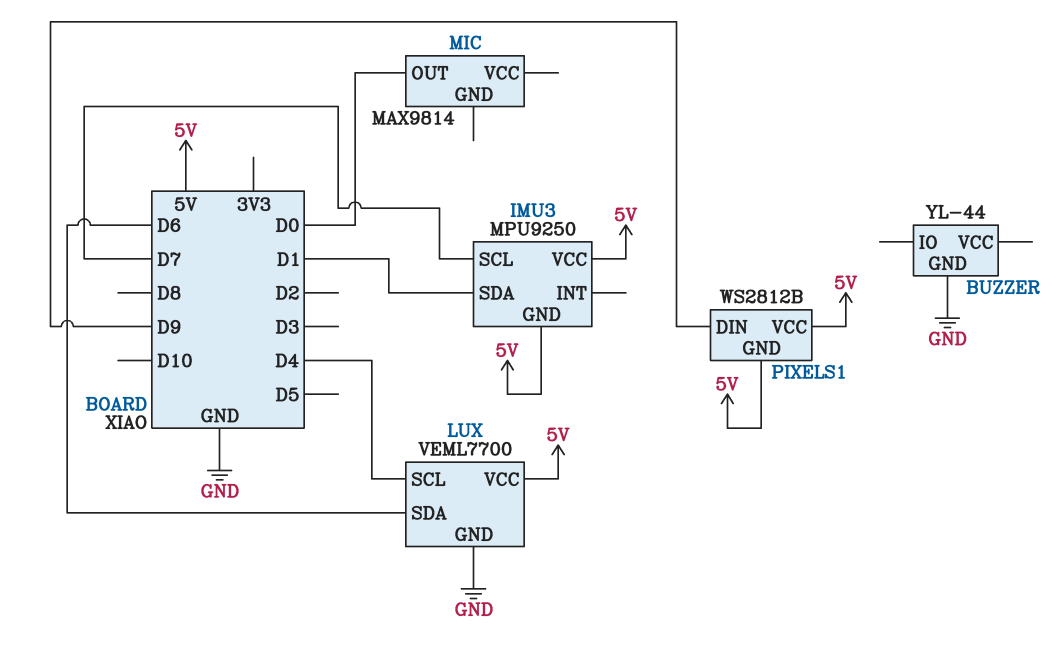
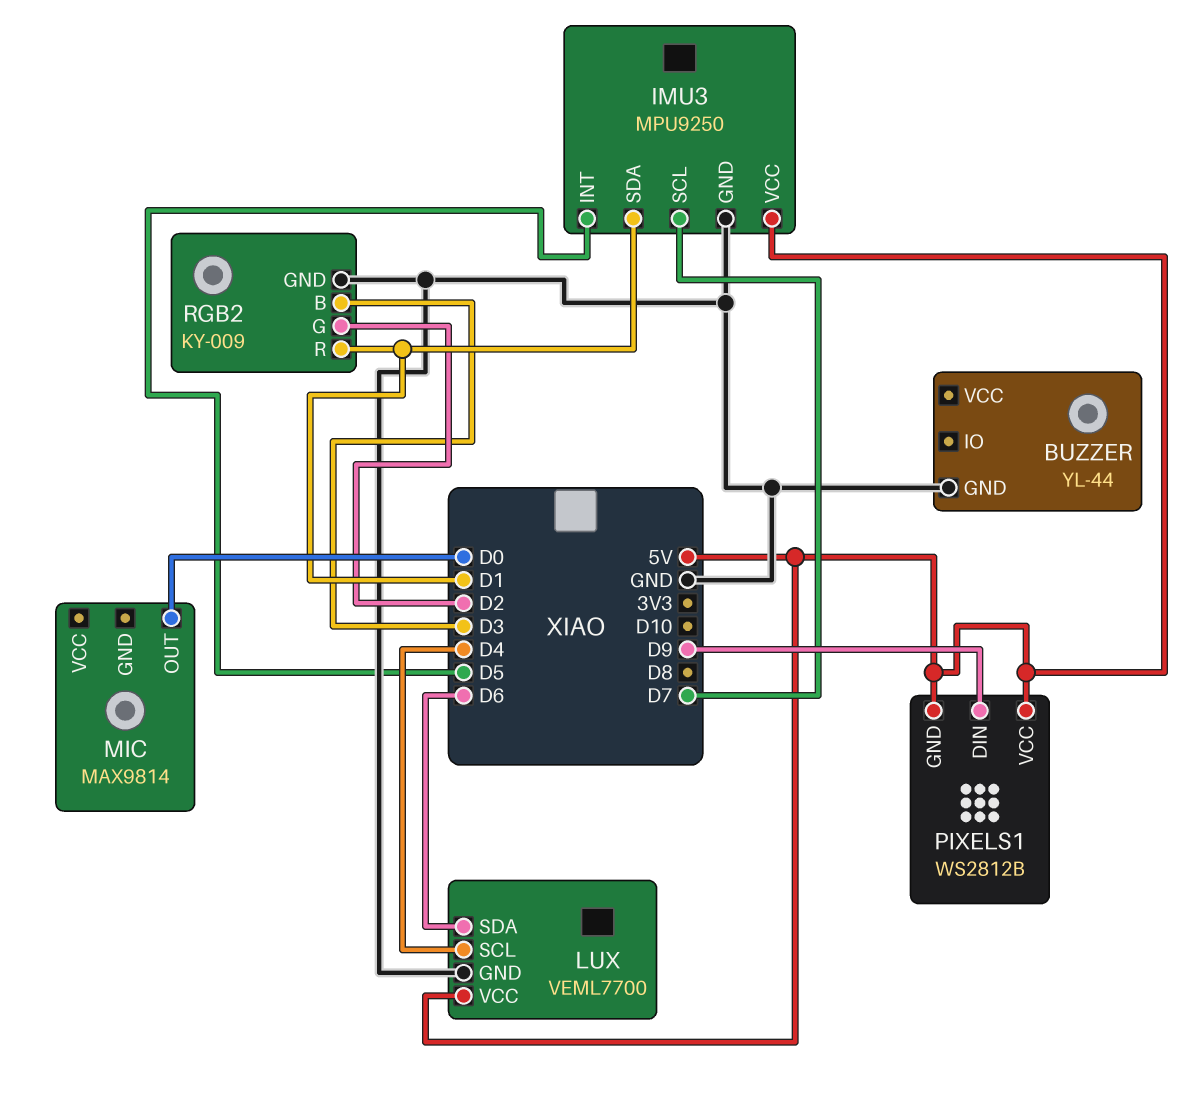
IMU3 pin GND: 5V -> GND
IMU3 pin INT: none -> D5
RGB2: none -> KY-009
RGB2 pin B: none -> D3
RGB2 pin G: none -> D2
RGB2 pin GND: none -> GND
RGB2 pin R: none -> D1

